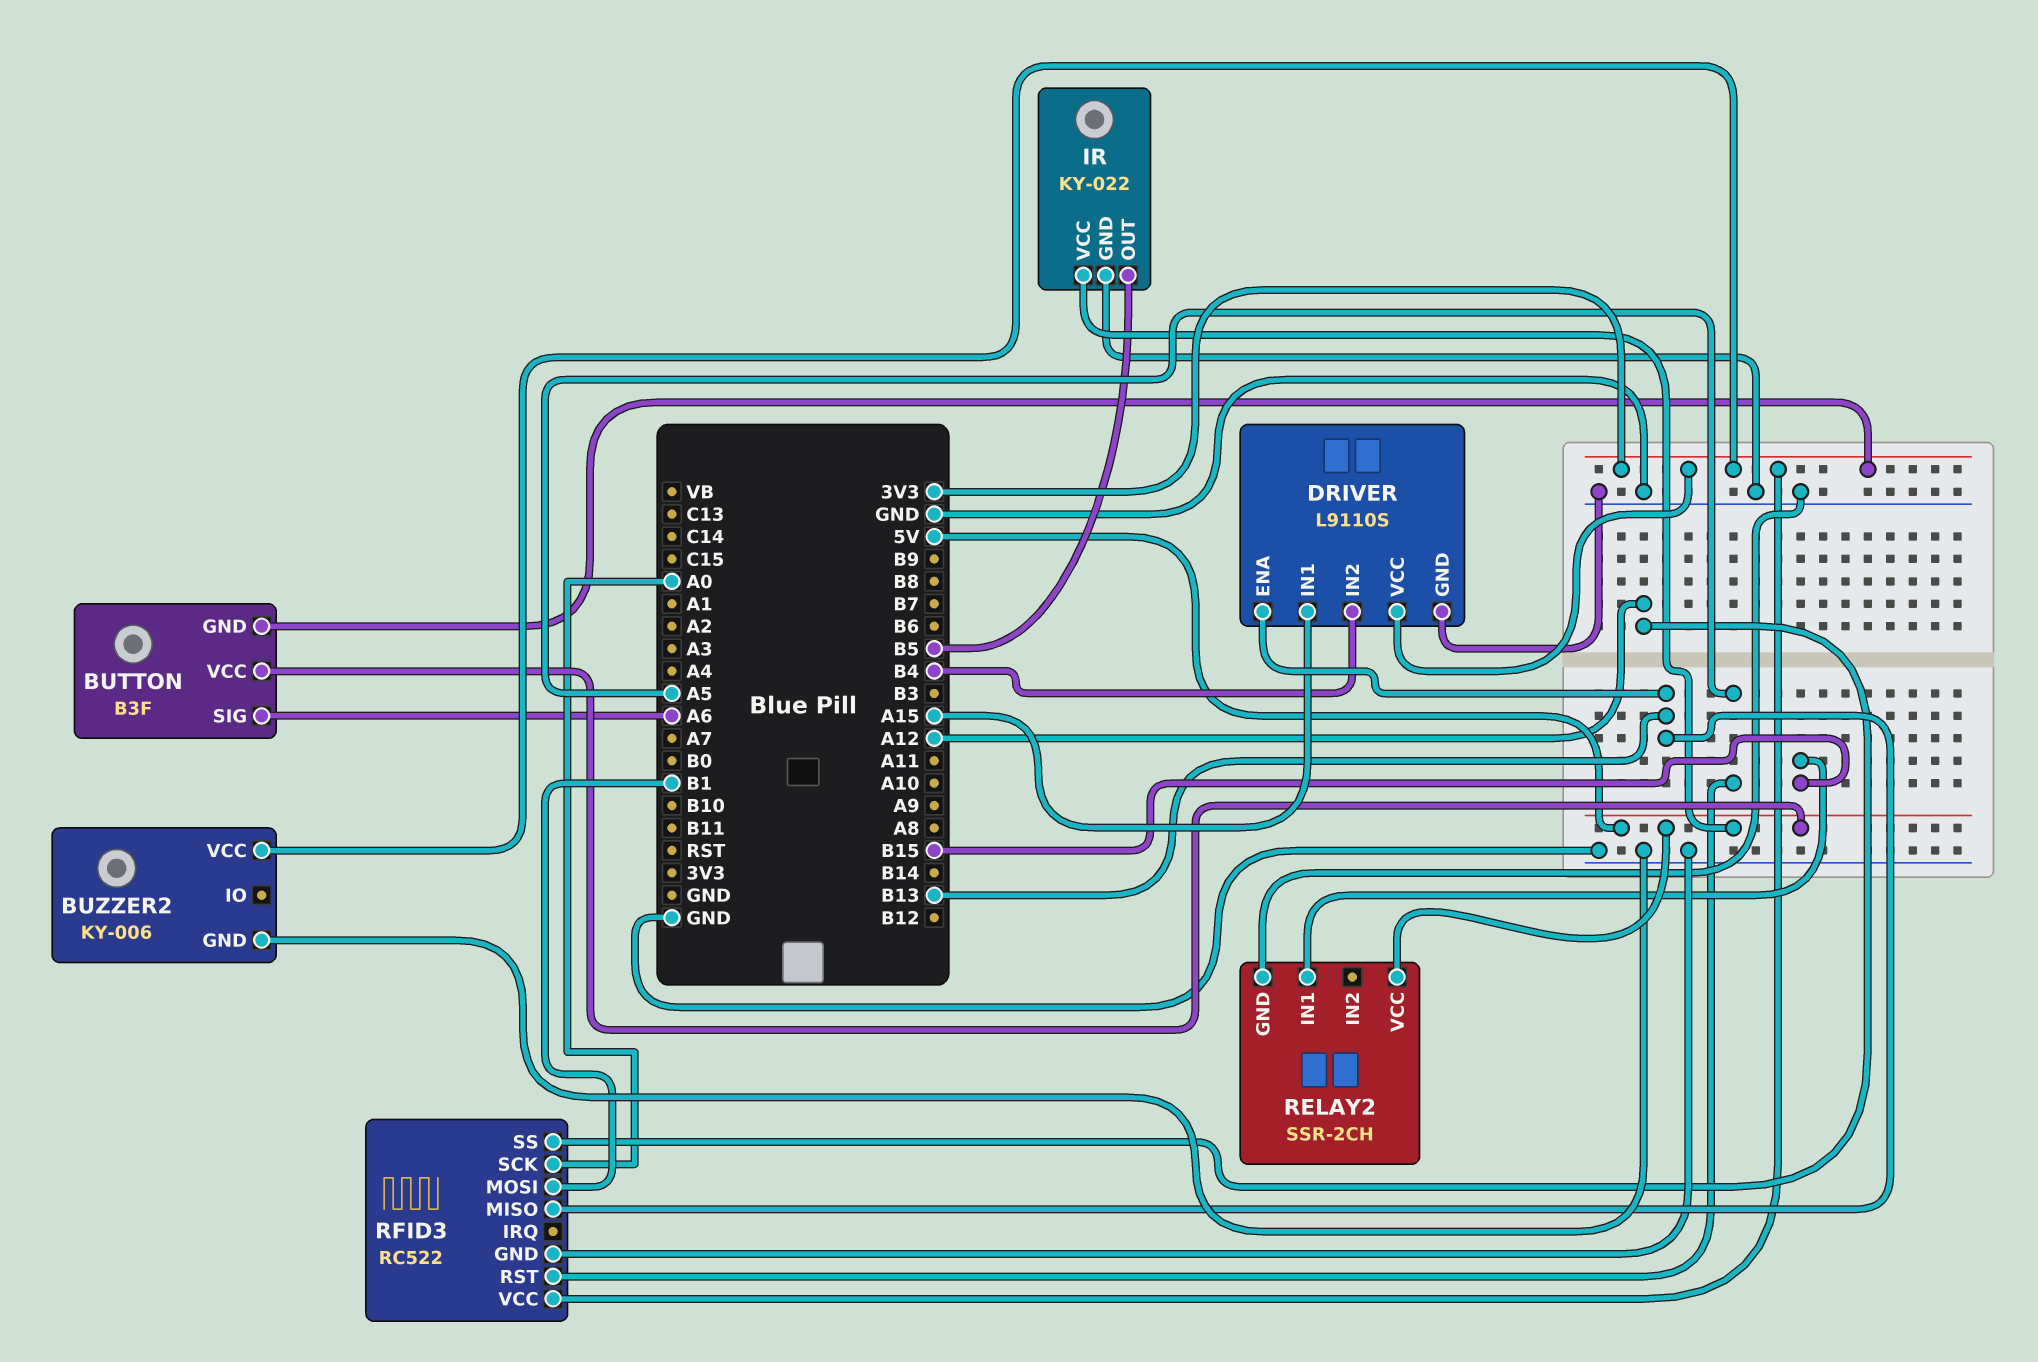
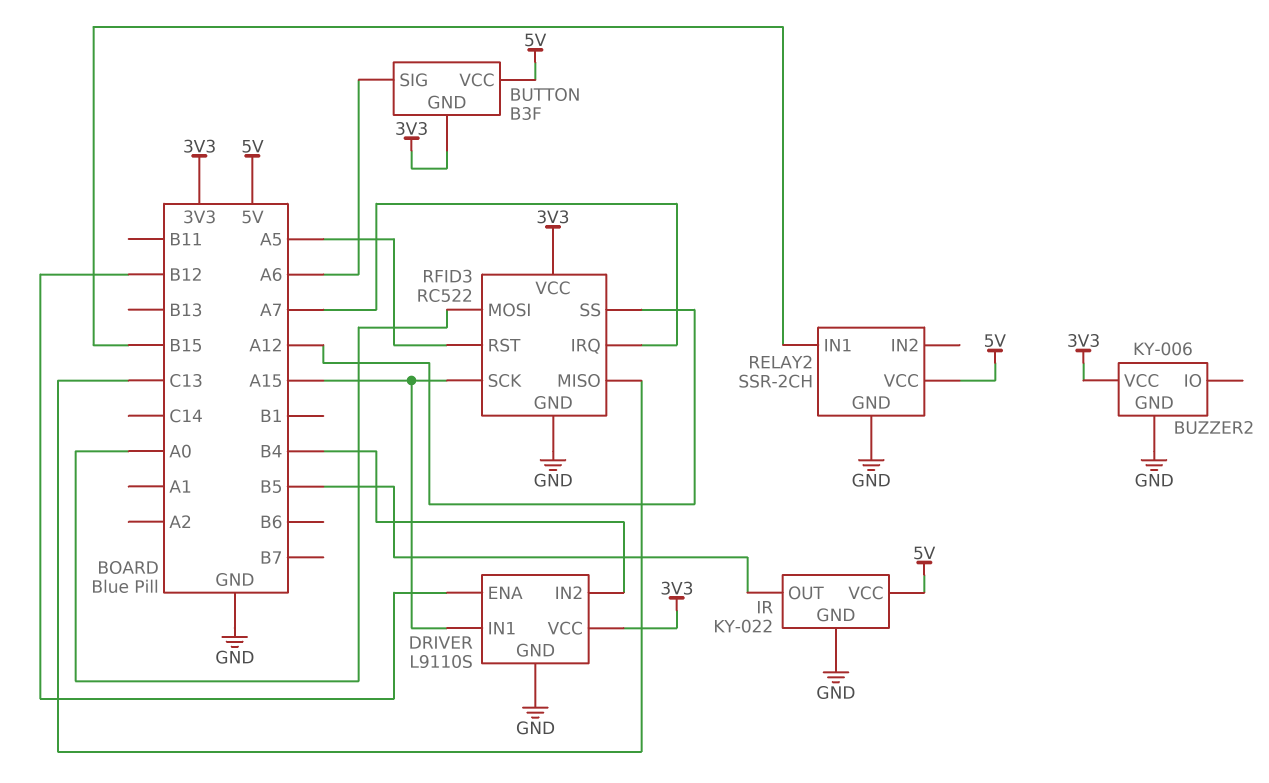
DRIVER pin ENA: B13 -> B12
RFID3 pin IRQ: none -> A7
RFID3 pin MISO: B13 -> C13
RFID3 pin MOSI: B1 -> A0
RFID3 pin SCK: A0 -> A15

